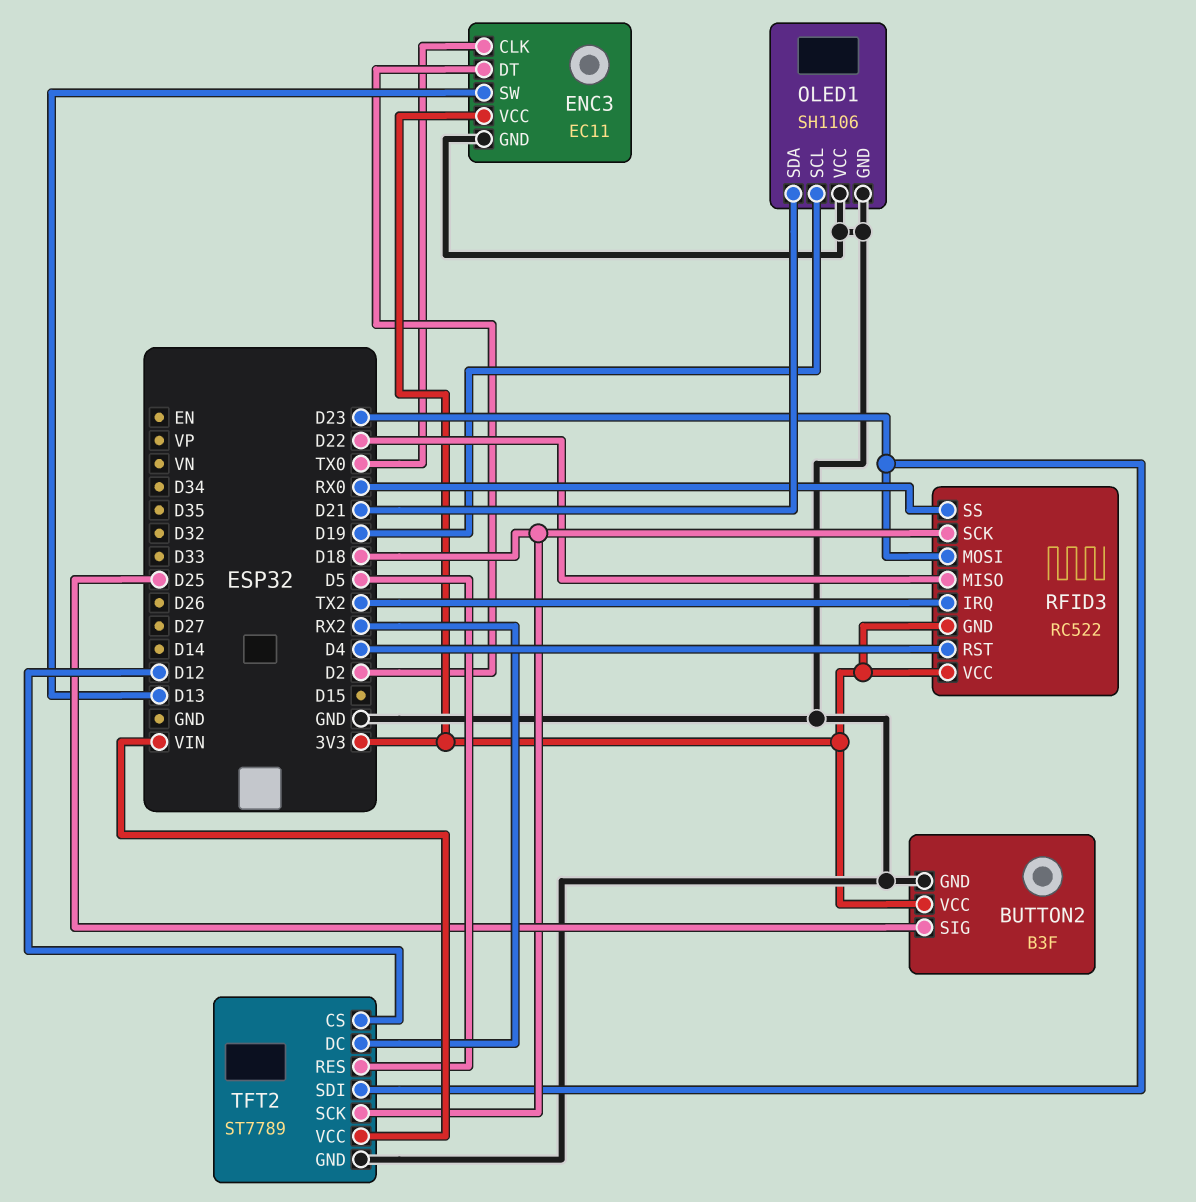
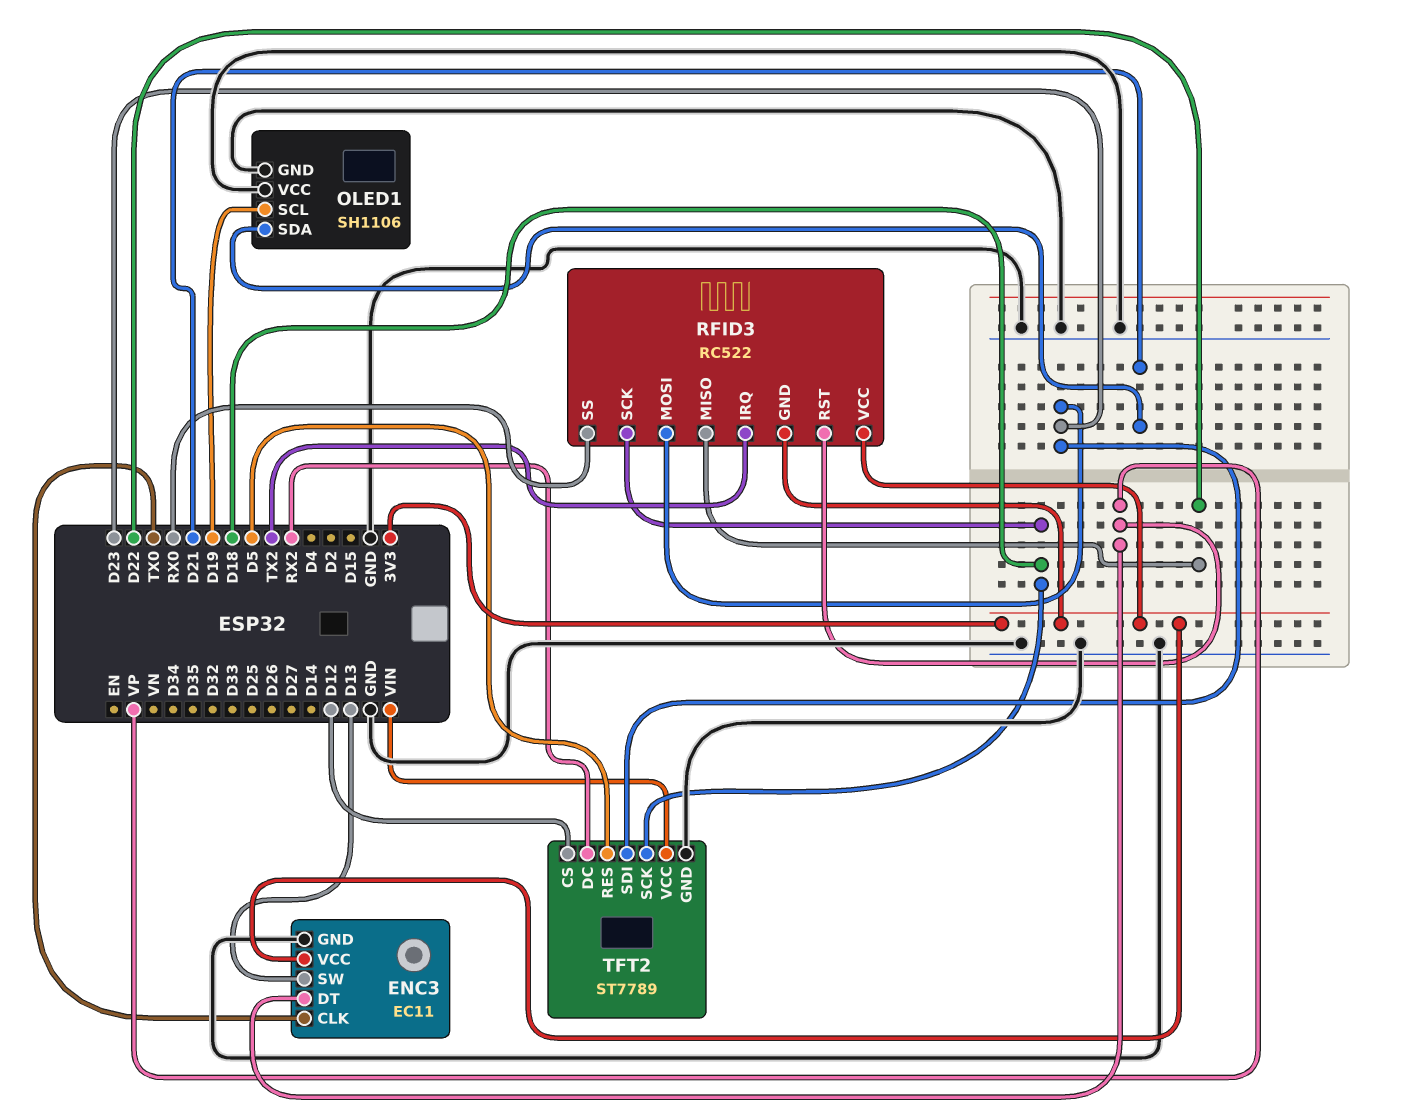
BUTTON2: B3F -> none
BUTTON2 pin GND: GND -> none
BUTTON2 pin SIG: D25 -> none
BUTTON2 pin VCC: 3V3 -> none
ENC3 pin DT: D2 -> VP
RFID3 pin RST: D4 -> VP

